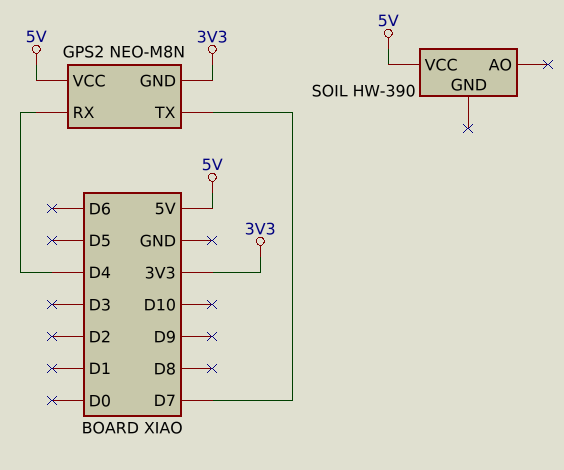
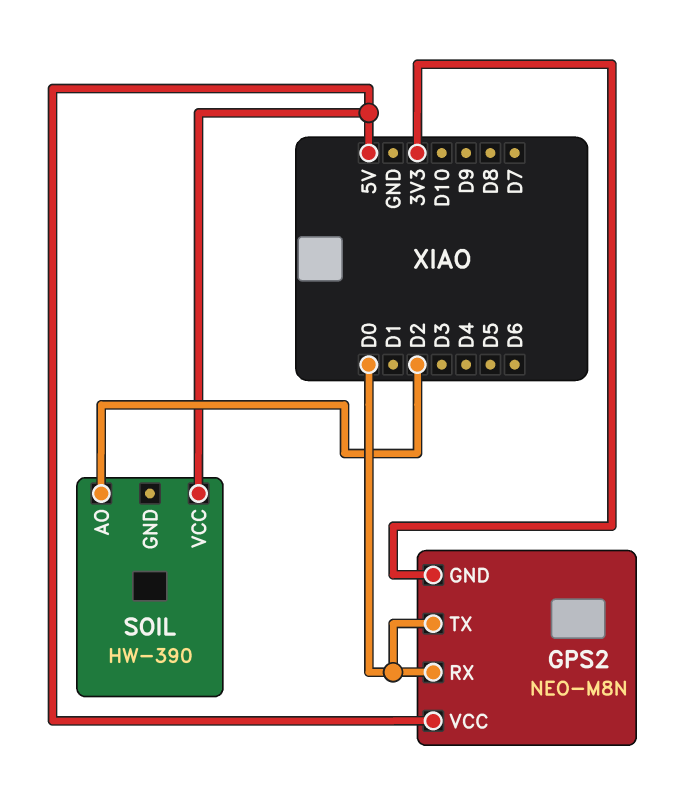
GPS2 pin RX: D4 -> D0
GPS2 pin TX: D7 -> D0
SOIL pin AO: none -> D2

